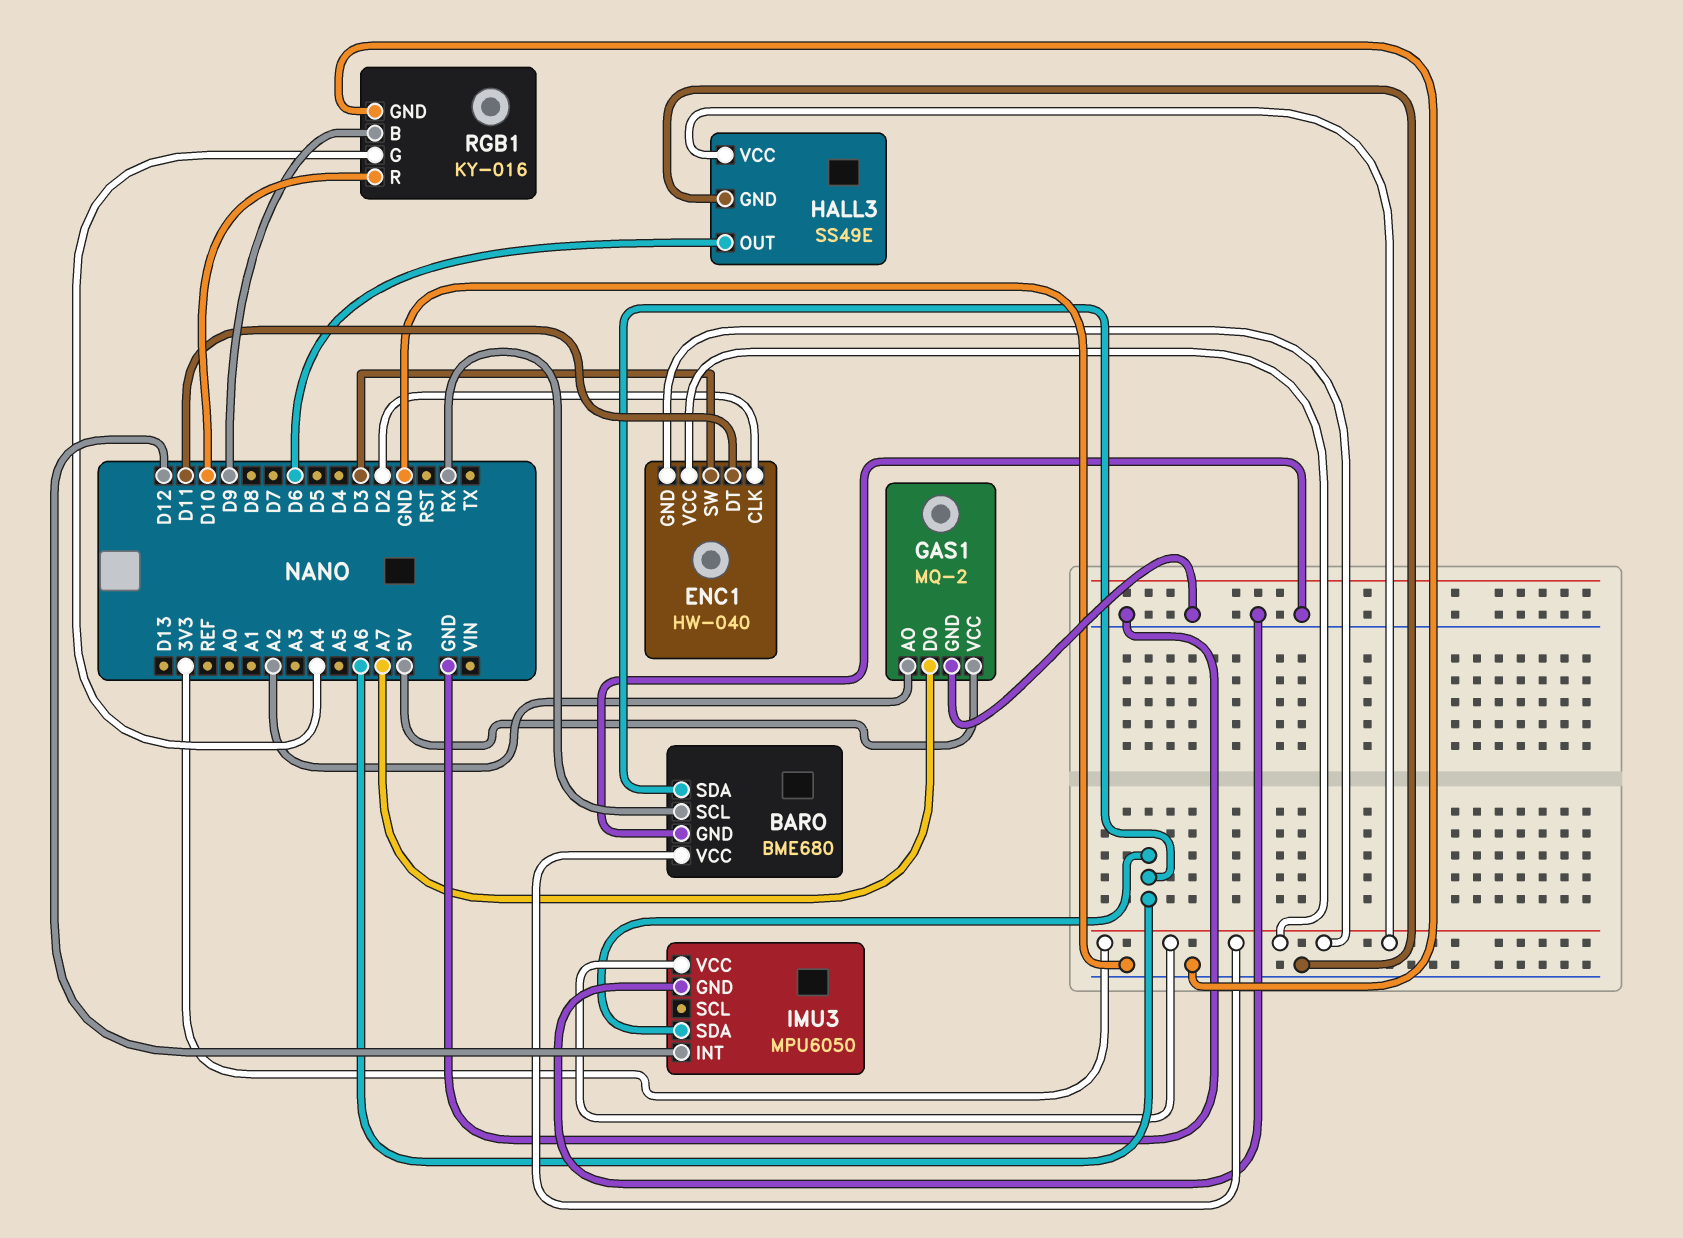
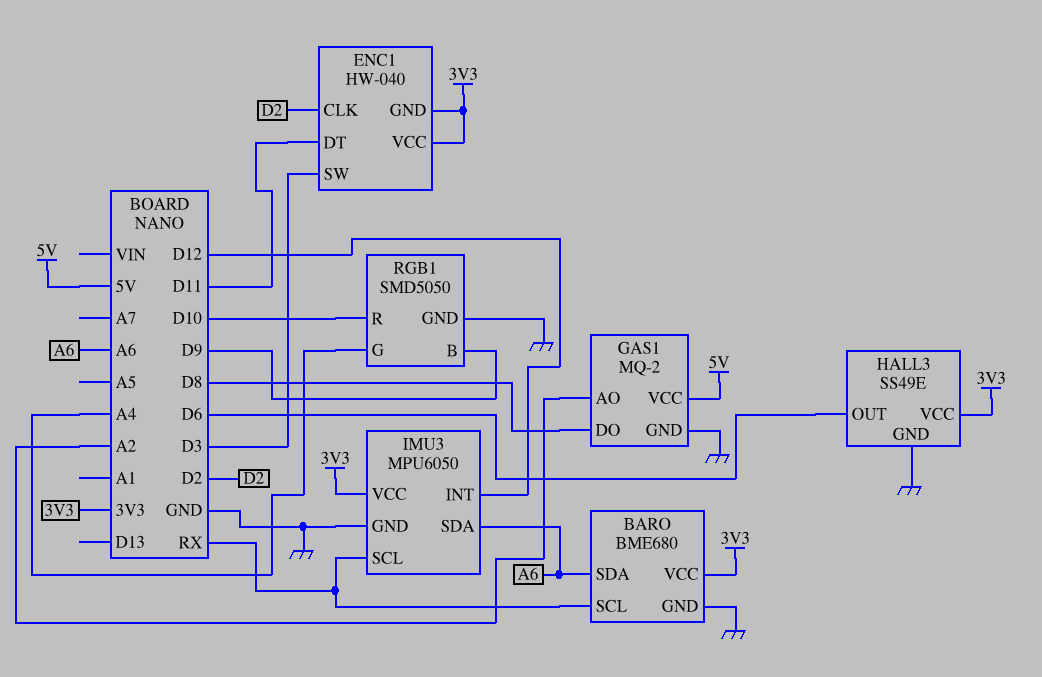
GAS1 pin DO: A7 -> D8
IMU3 pin SCL: none -> RX
RGB1: KY-016 -> SMD5050

